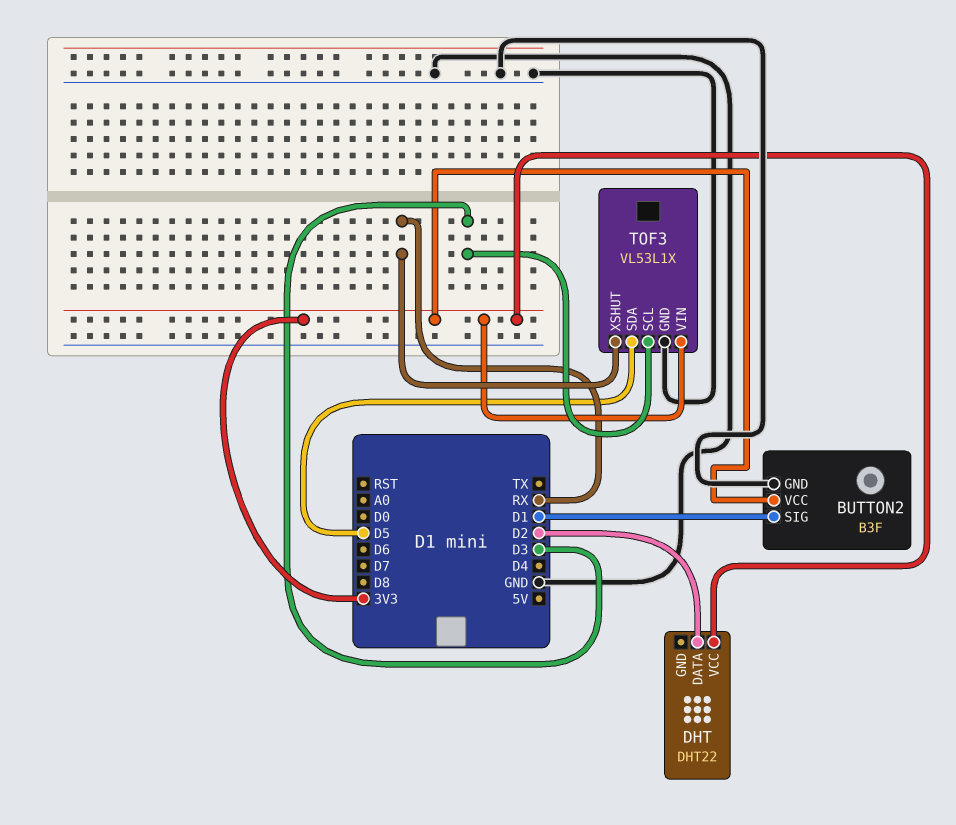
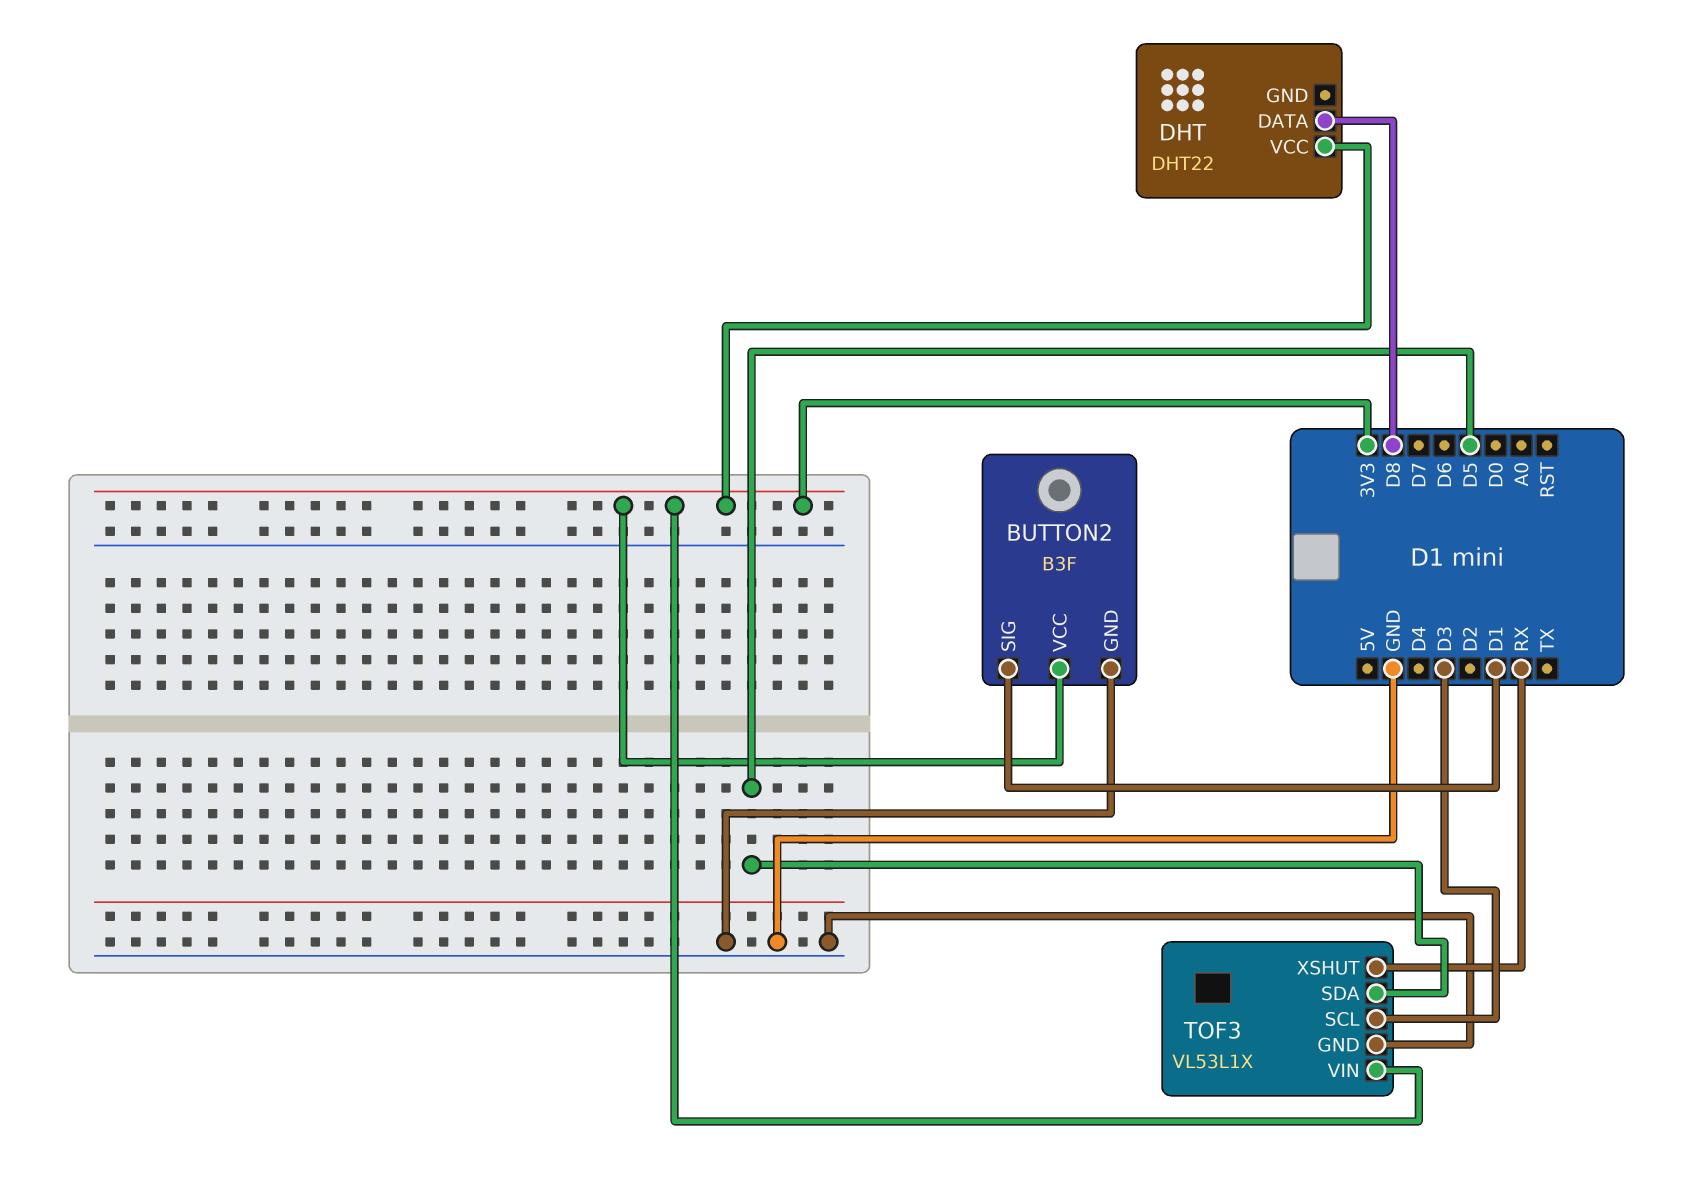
DHT pin DATA: D2 -> D8

